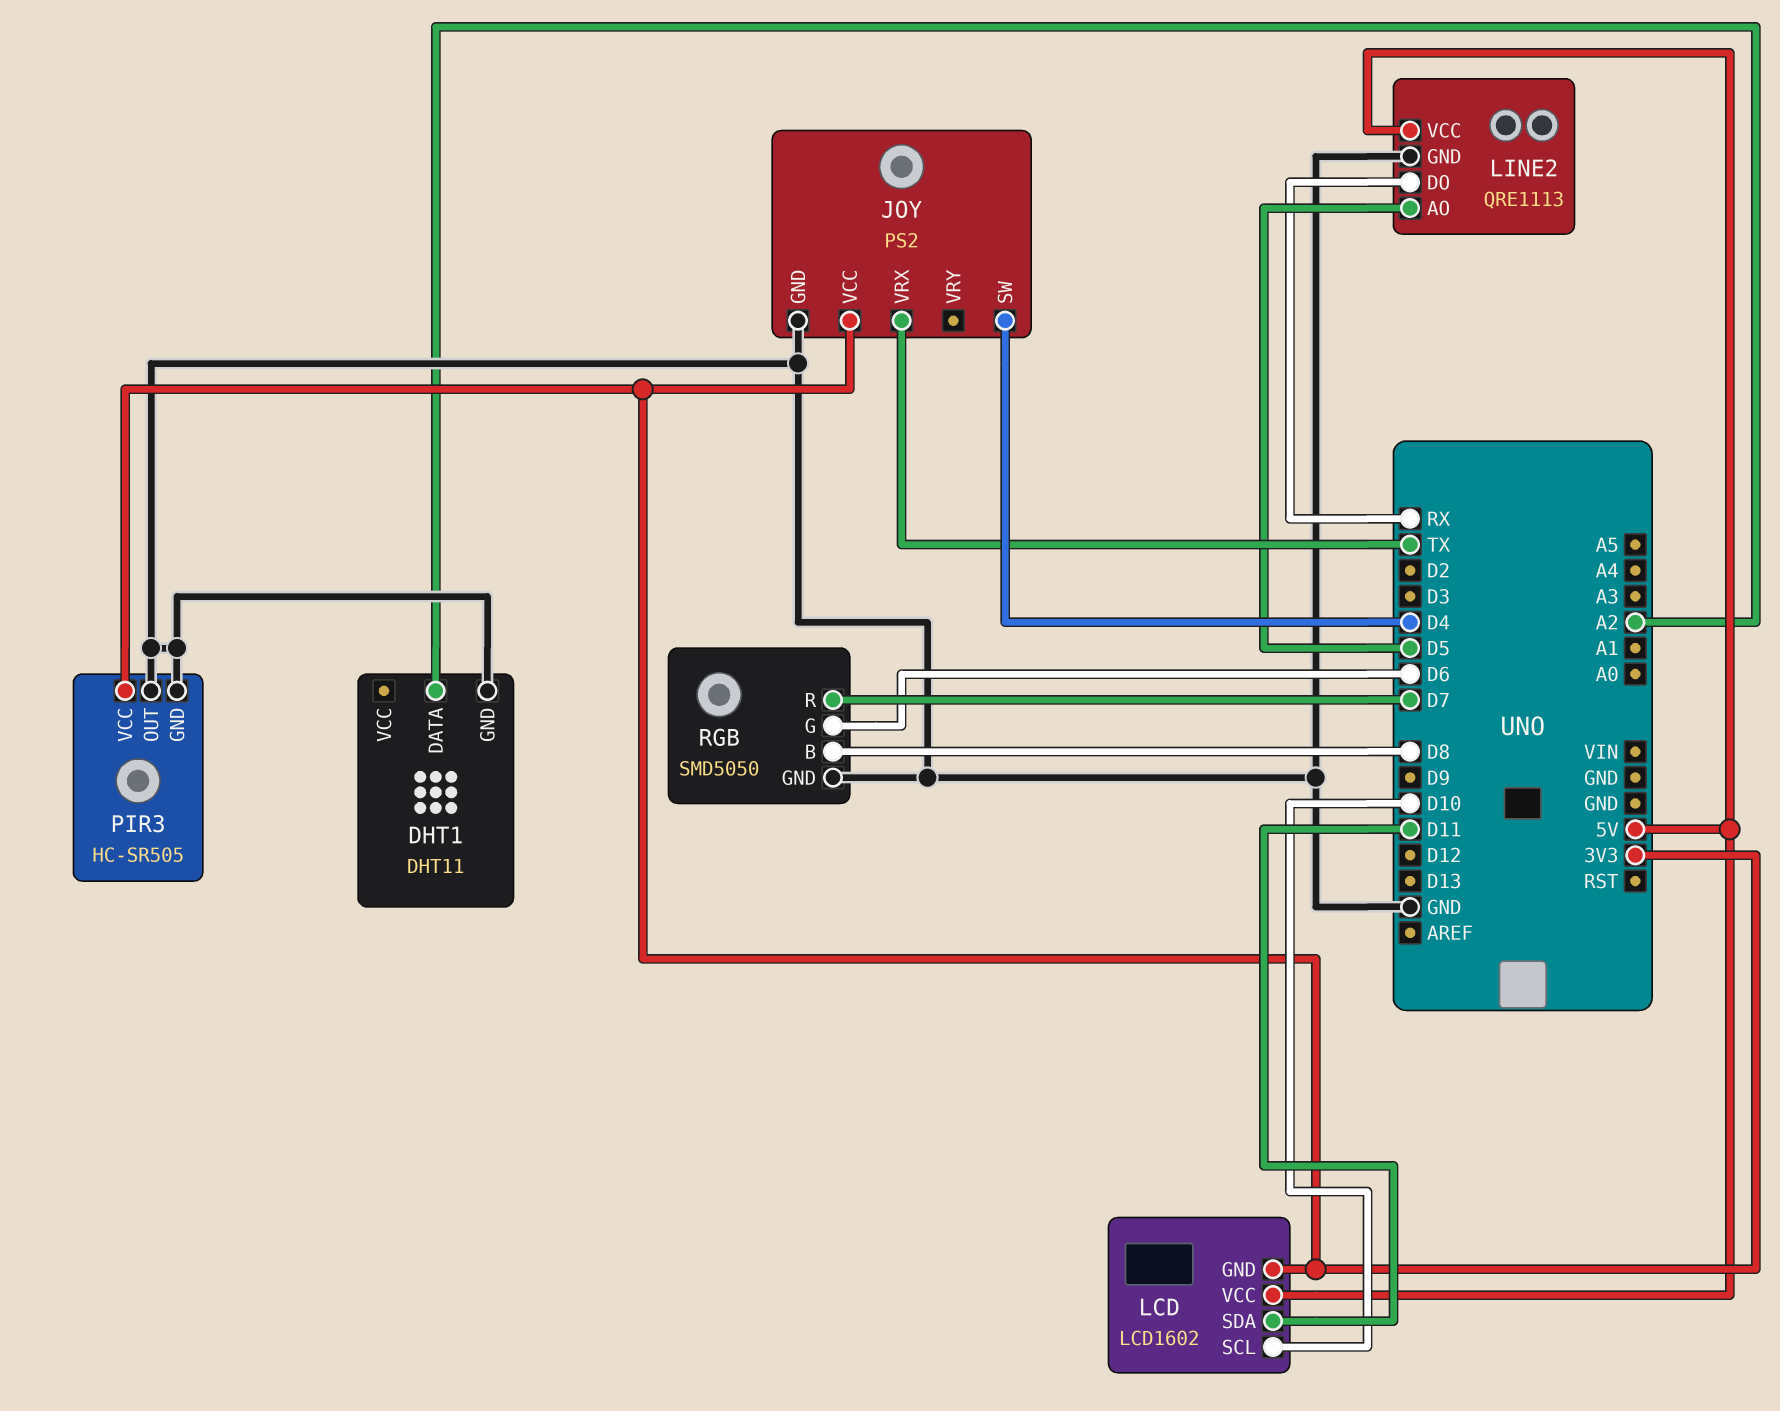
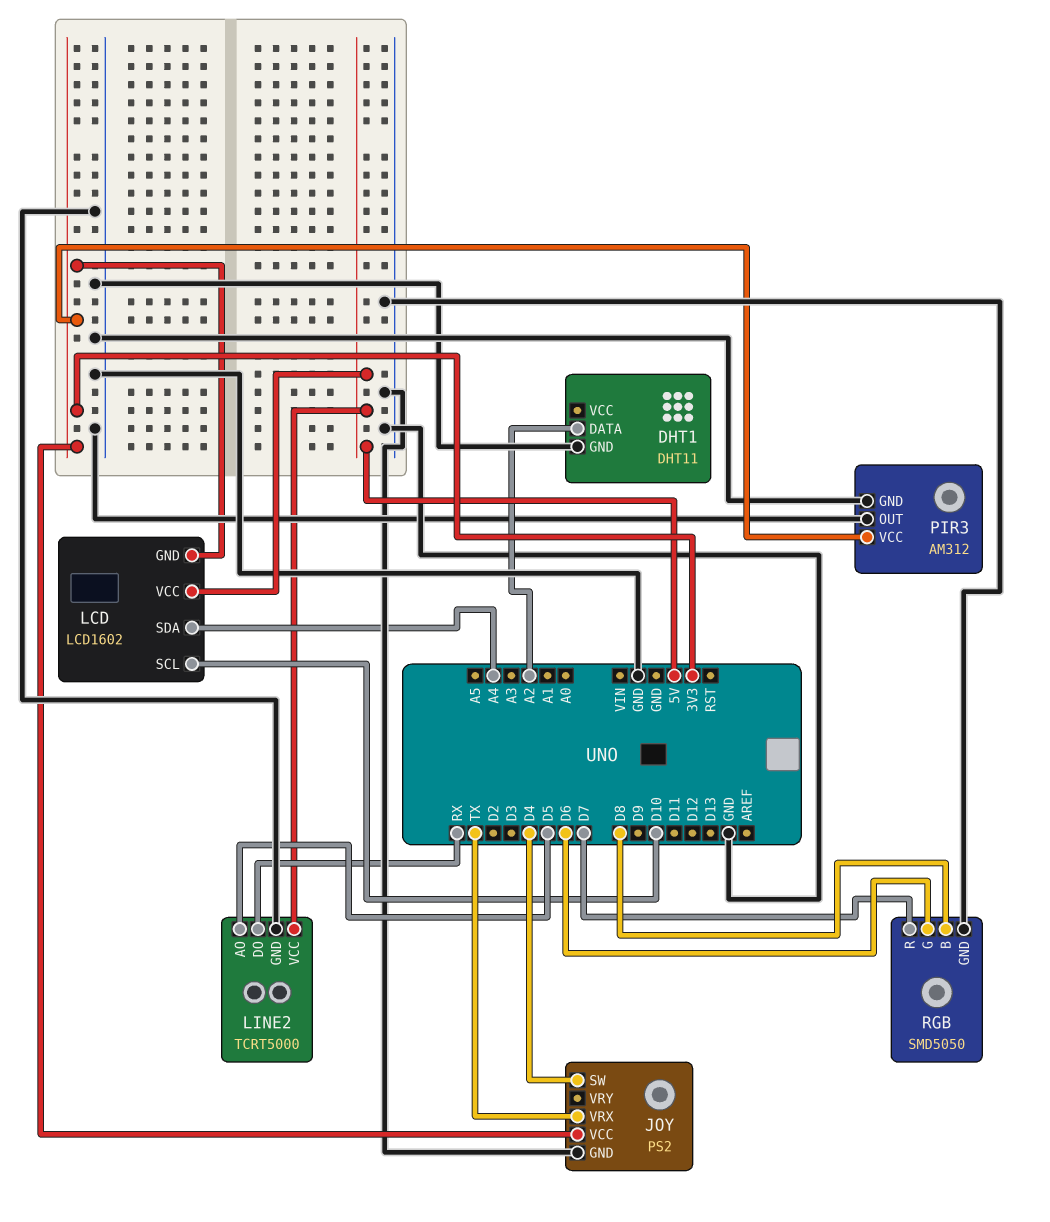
LCD pin SDA: D11 -> A4
LINE2: QRE1113 -> TCRT5000
PIR3: HC-SR505 -> AM312

